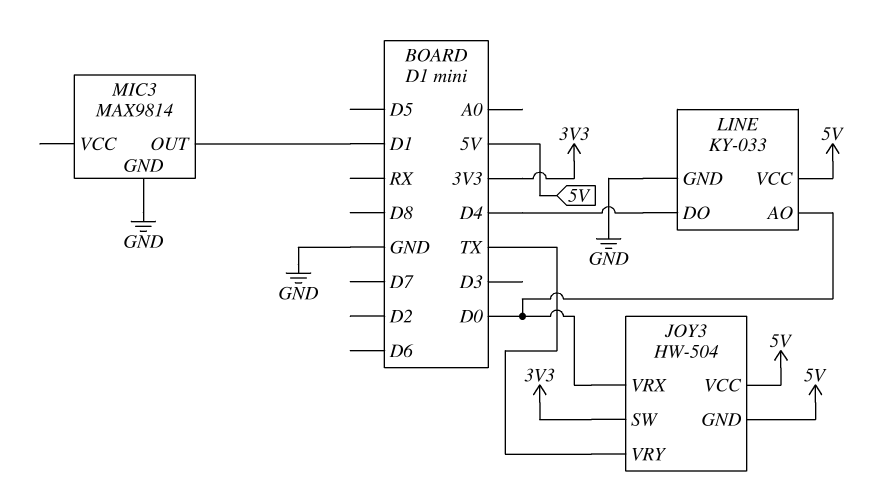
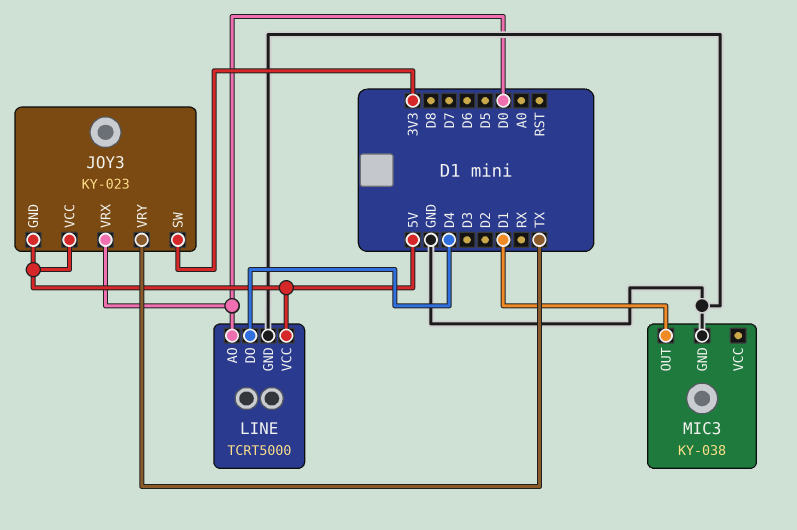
JOY3: HW-504 -> KY-023
LINE: KY-033 -> TCRT5000
MIC3: MAX9814 -> KY-038

